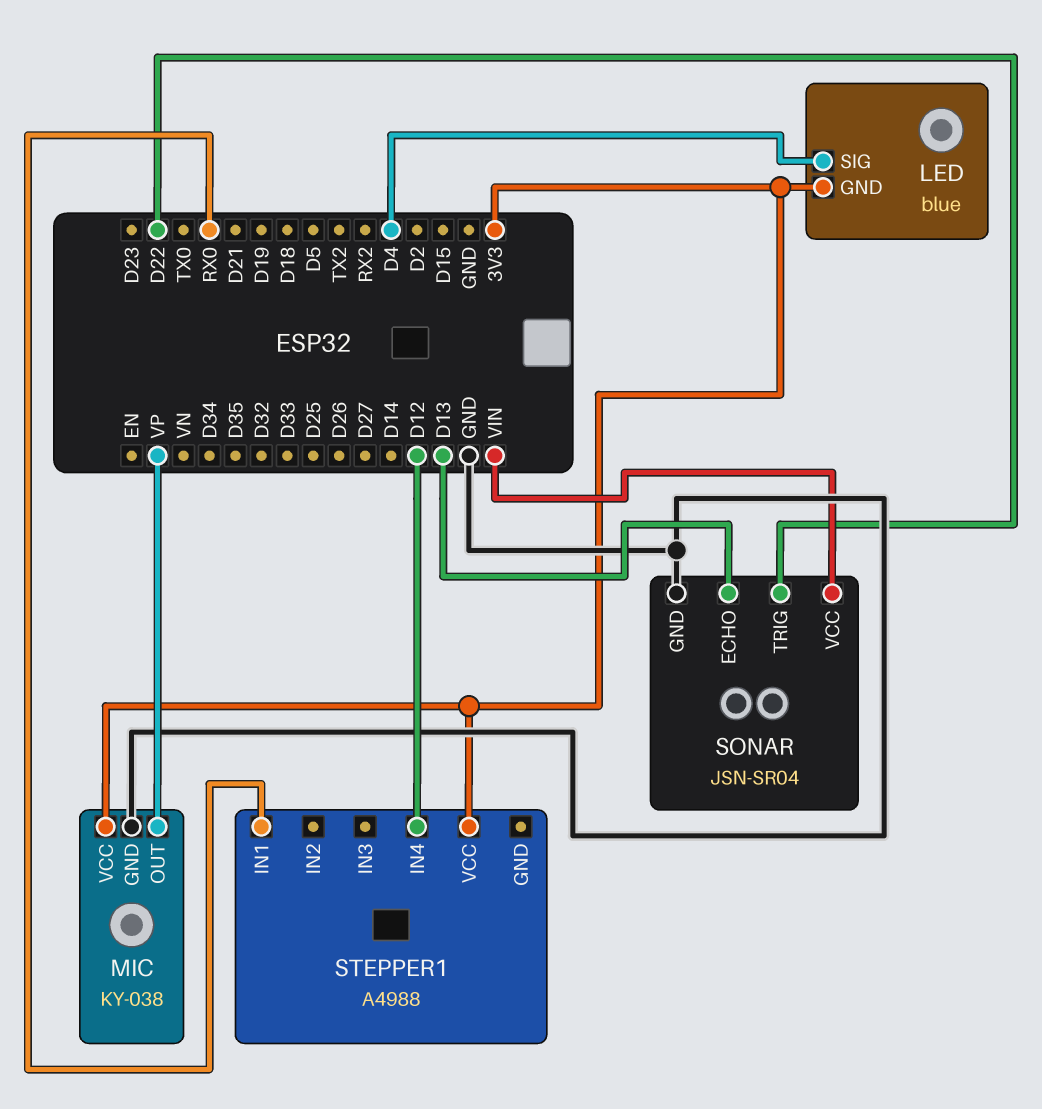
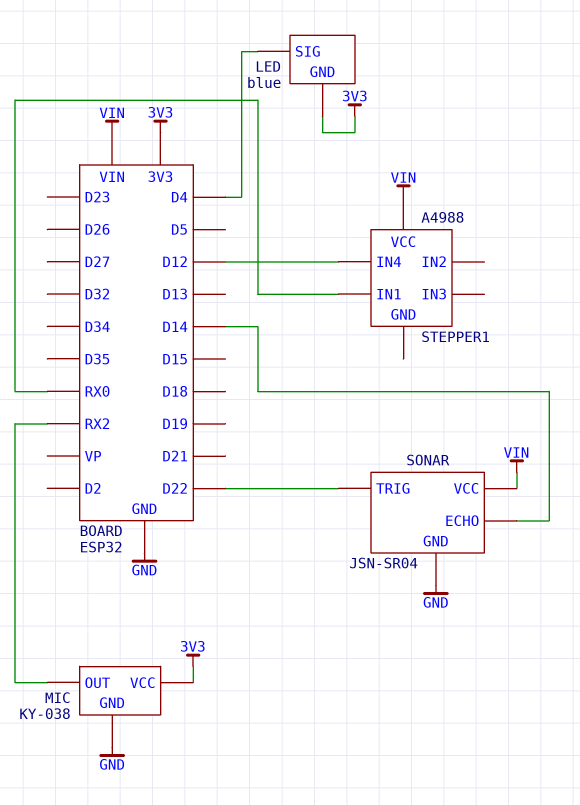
MIC pin OUT: VP -> RX2
SONAR pin ECHO: D13 -> D14
STEPPER1 pin VCC: 3V3 -> VIN

